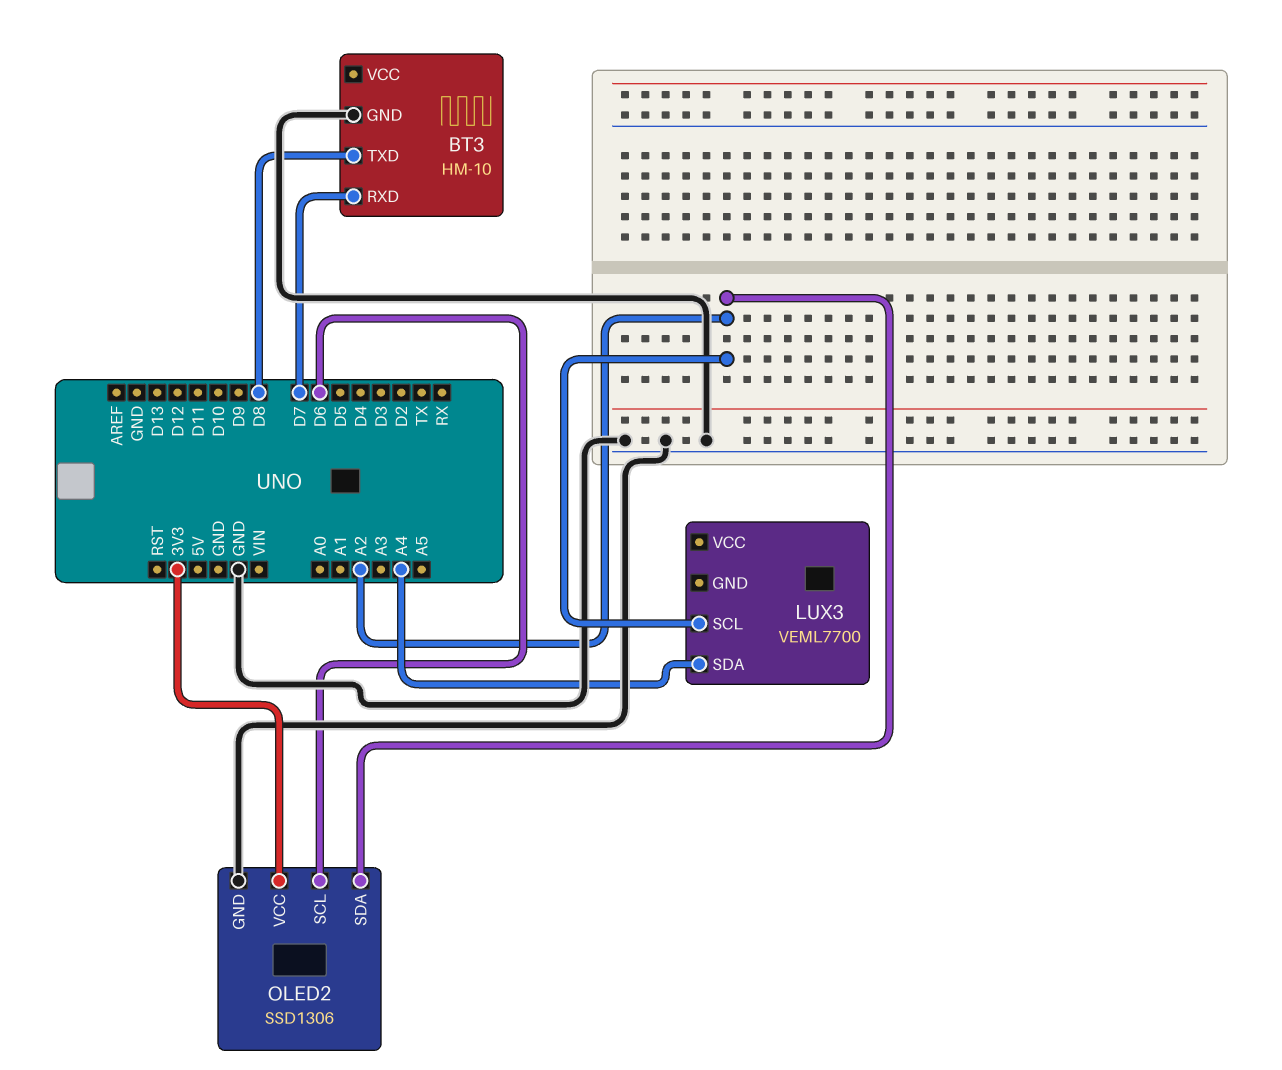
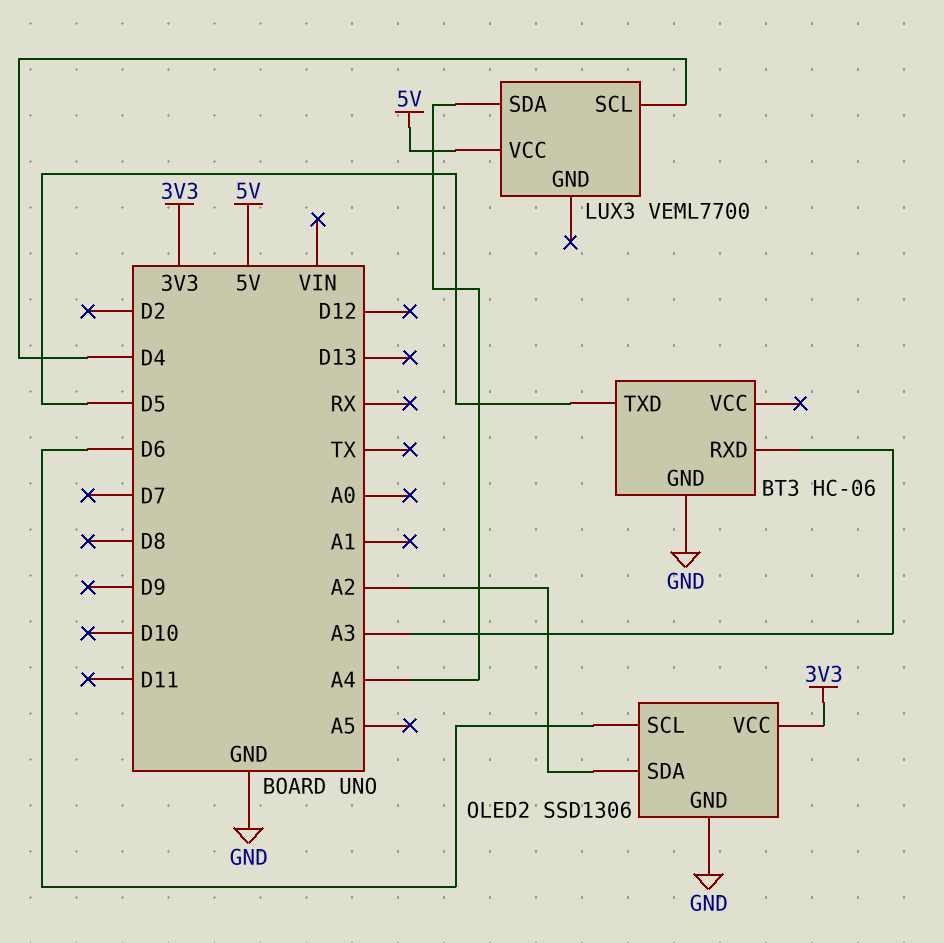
BT3: HM-10 -> HC-06
BT3 pin RXD: D7 -> A3
BT3 pin TXD: D8 -> D5
LUX3 pin SCL: A2 -> D4
LUX3 pin VCC: none -> 5V

